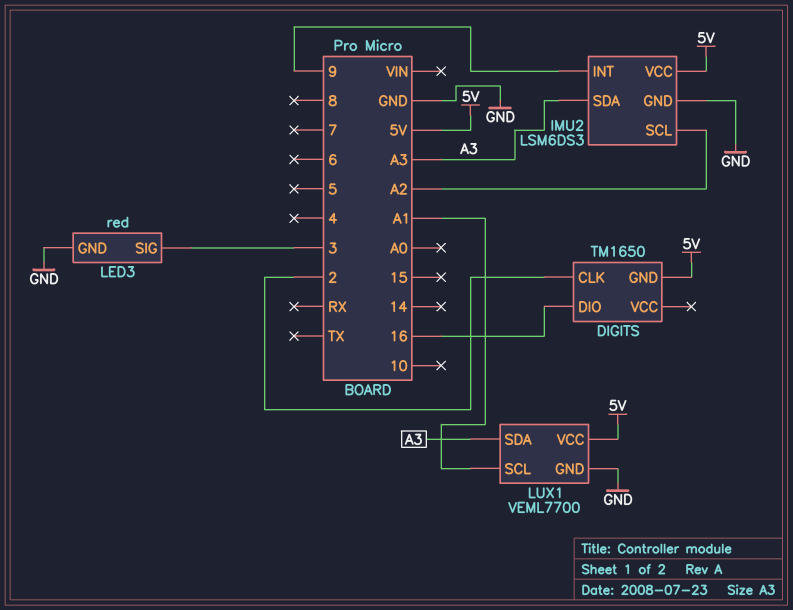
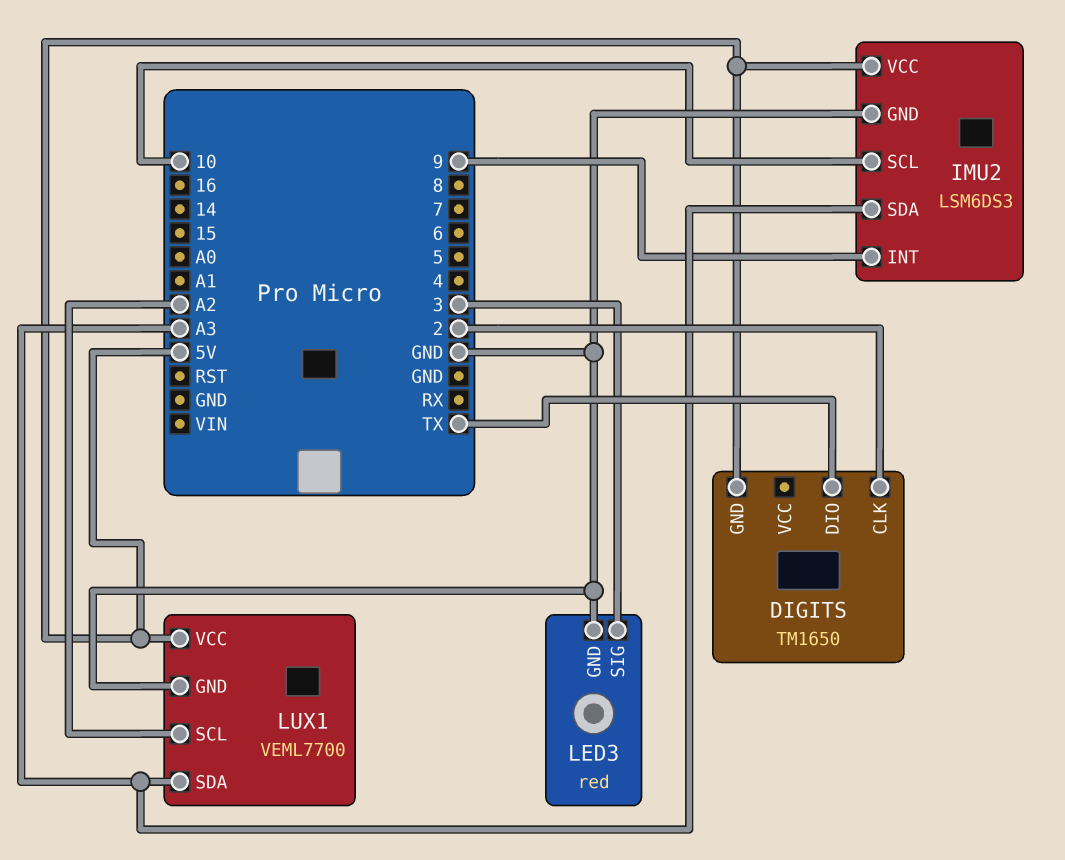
DIGITS pin DIO: 16 -> TX
IMU2 pin SCL: A2 -> 10
LUX1 pin SCL: A1 -> A2

